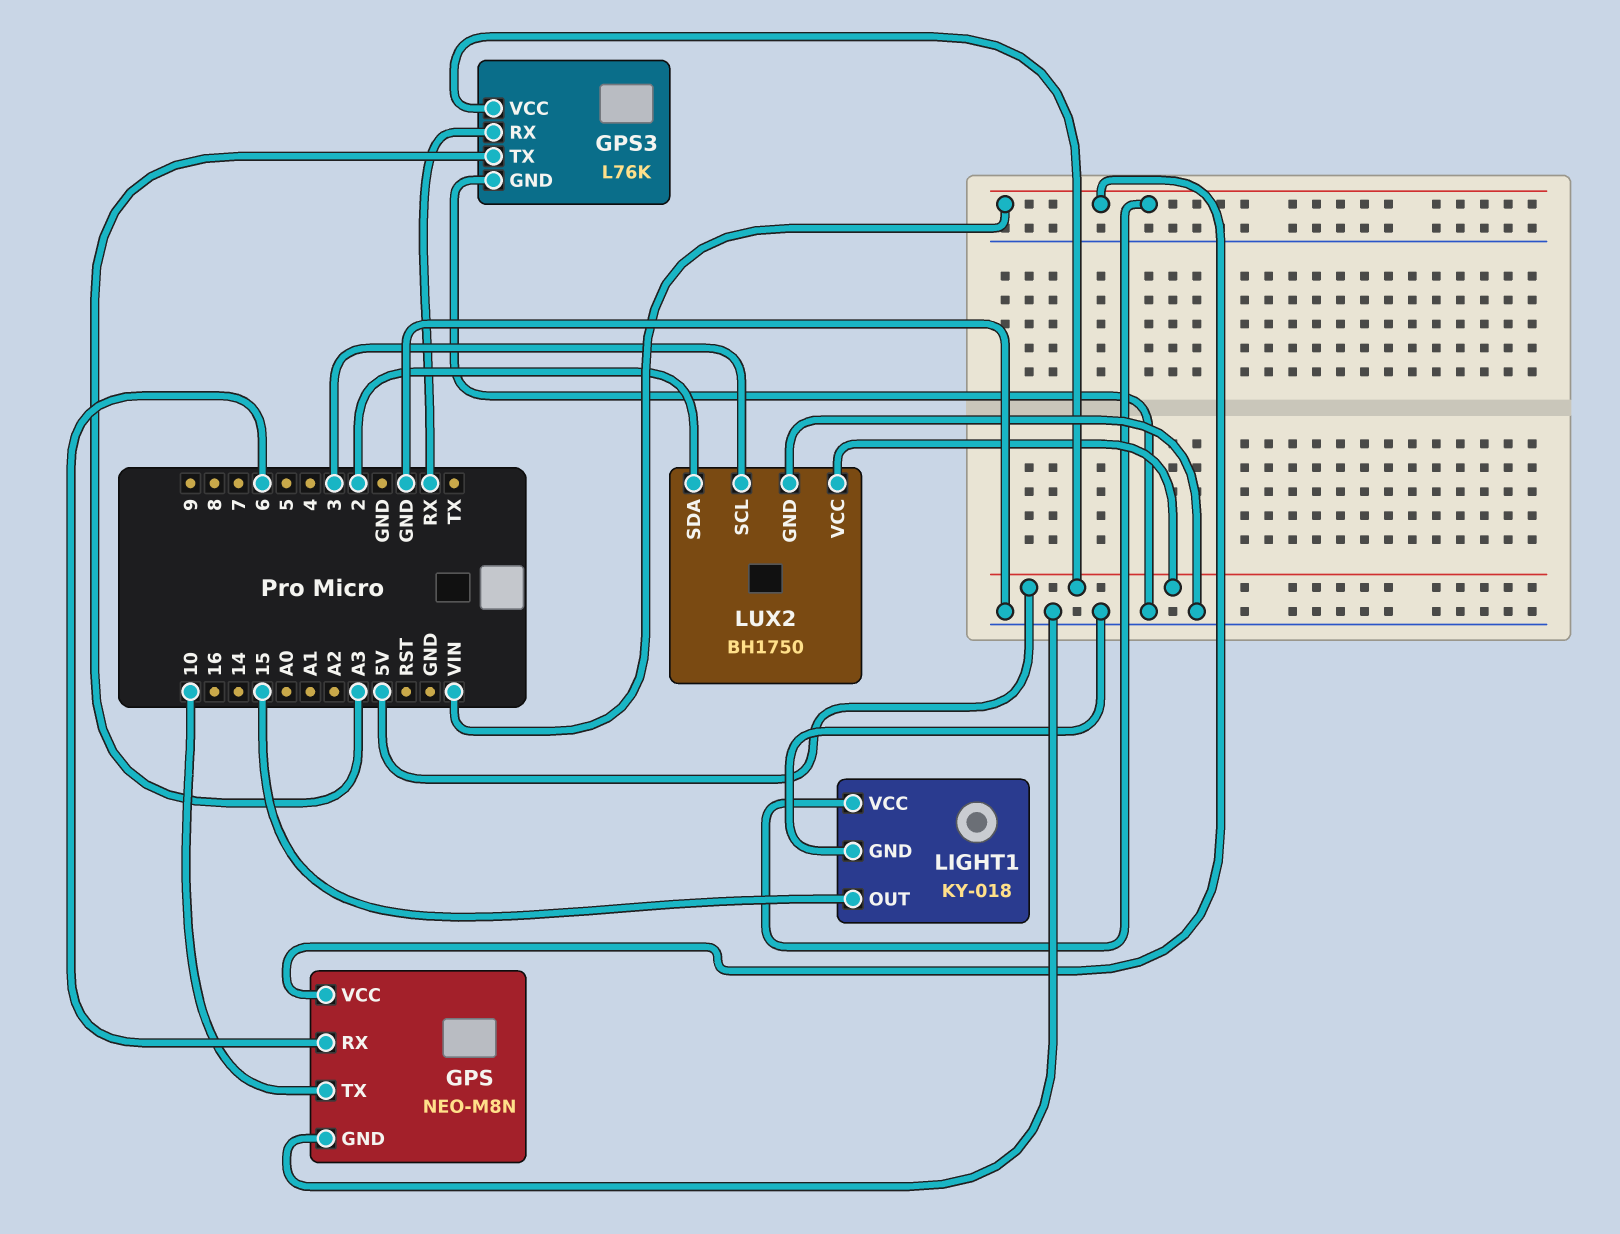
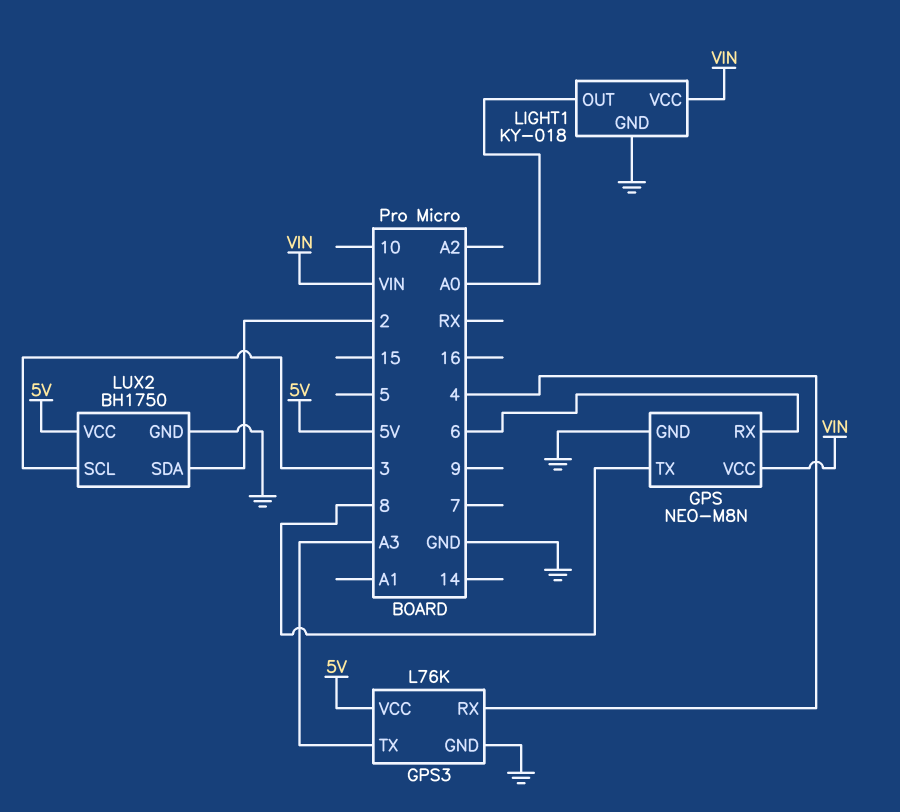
GPS pin TX: 10 -> 8
GPS3 pin RX: RX -> 4
LIGHT1 pin OUT: 15 -> A0

